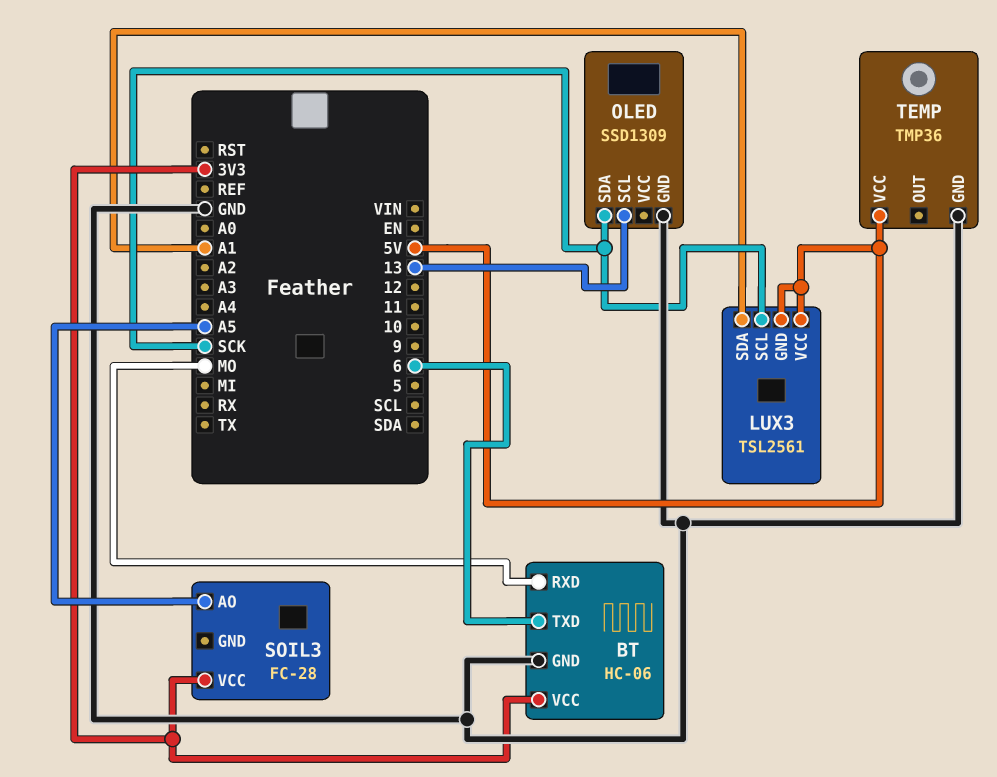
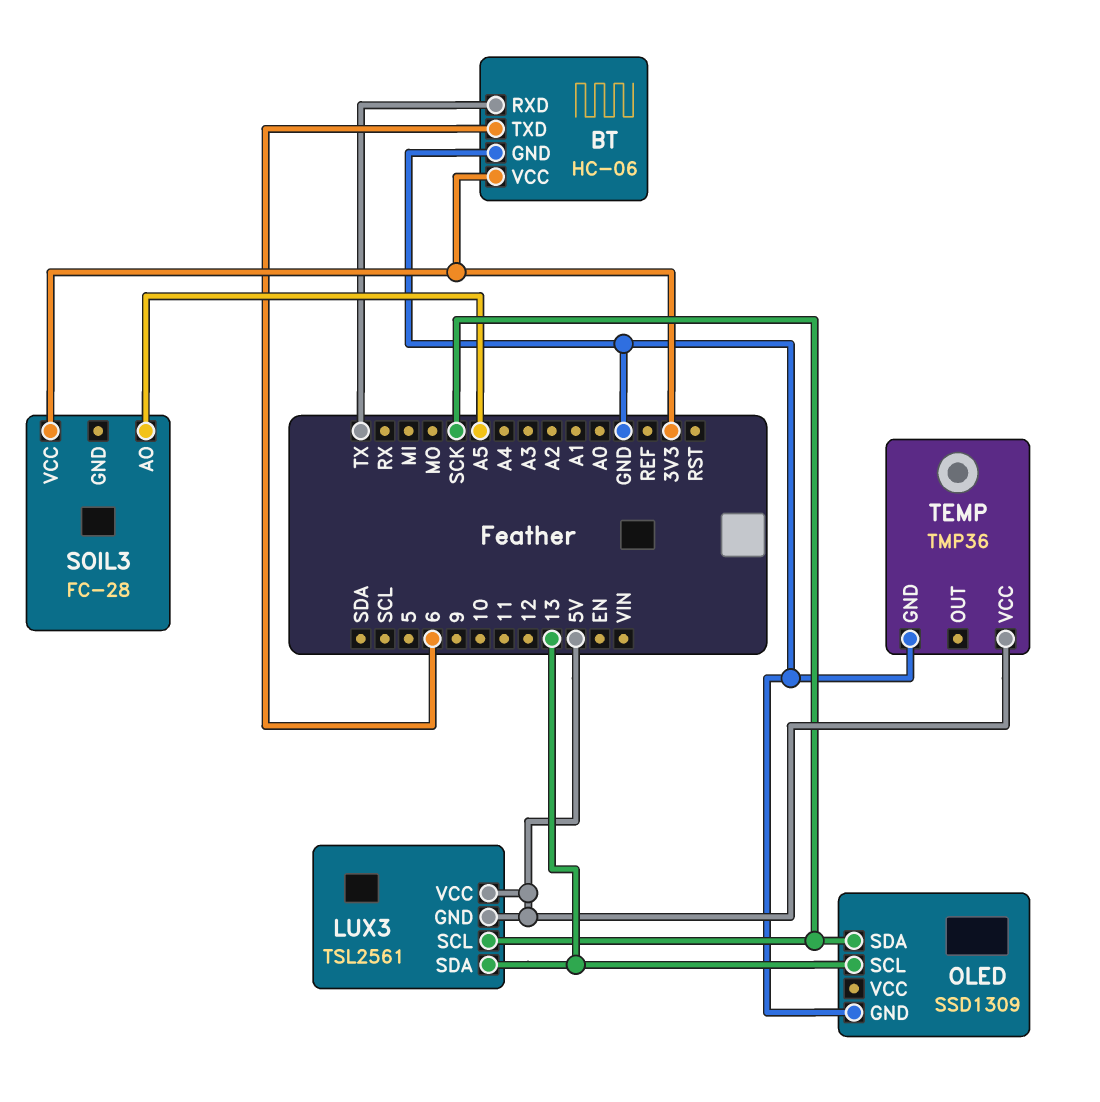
BT pin RXD: MO -> TX
LUX3 pin SDA: A1 -> 13

